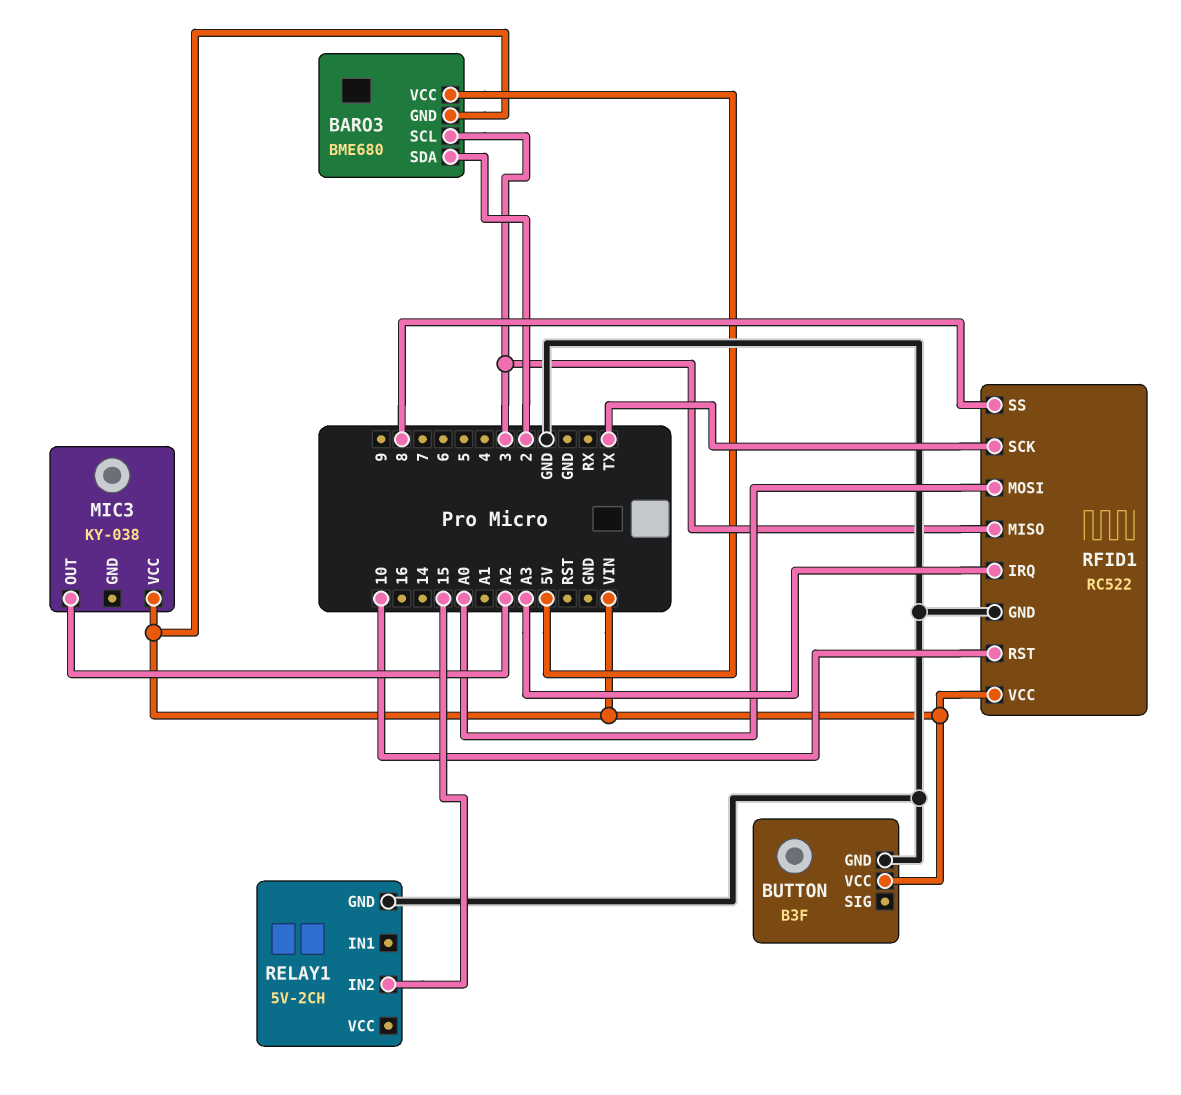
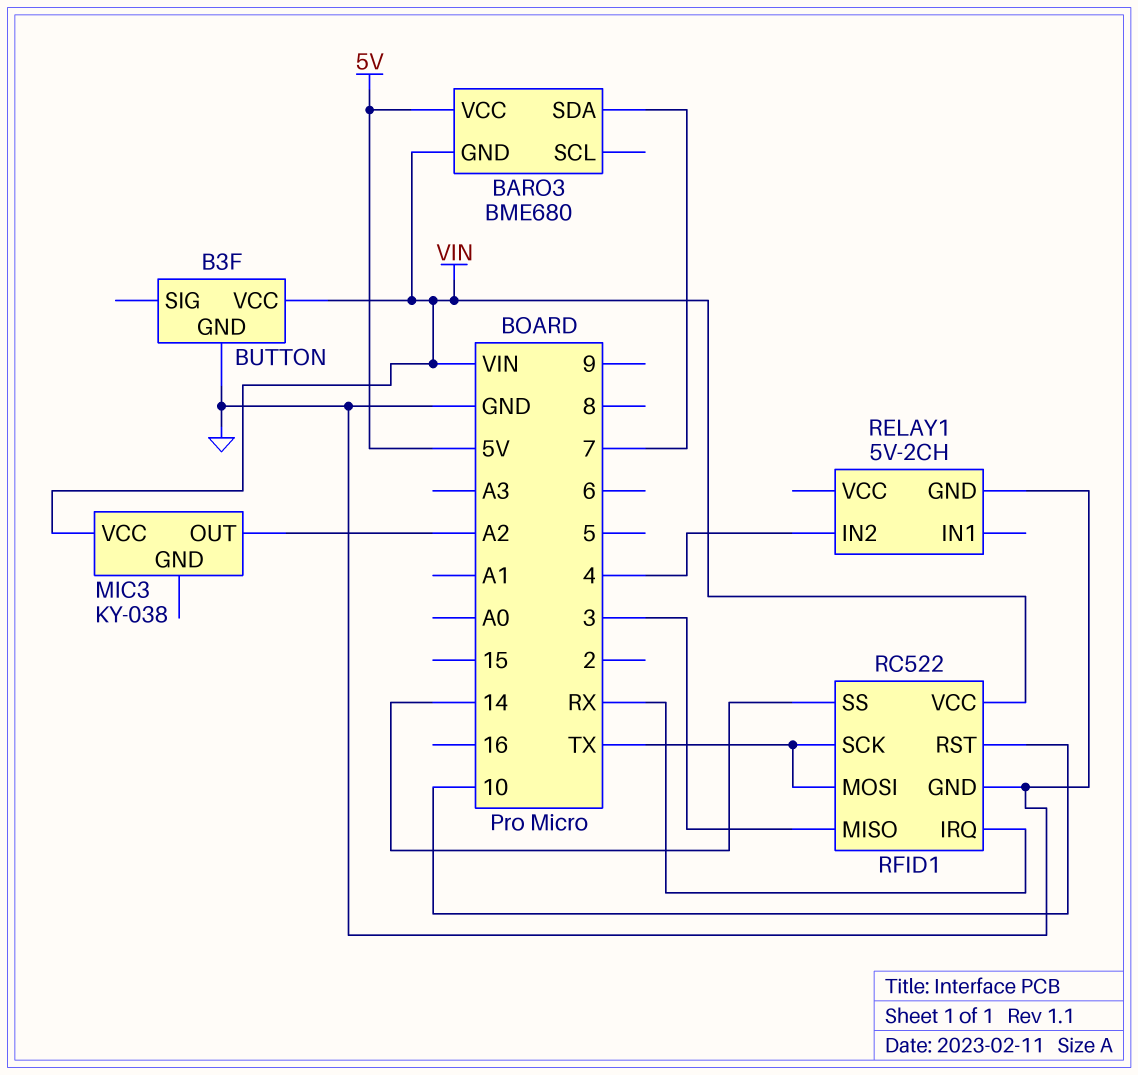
BARO3 pin SCL: 3 -> none
BARO3 pin SDA: 2 -> 7
RELAY1 pin IN2: 15 -> 4
RFID1 pin IRQ: A3 -> RX
RFID1 pin MOSI: A0 -> TX
RFID1 pin SS: 8 -> 14

